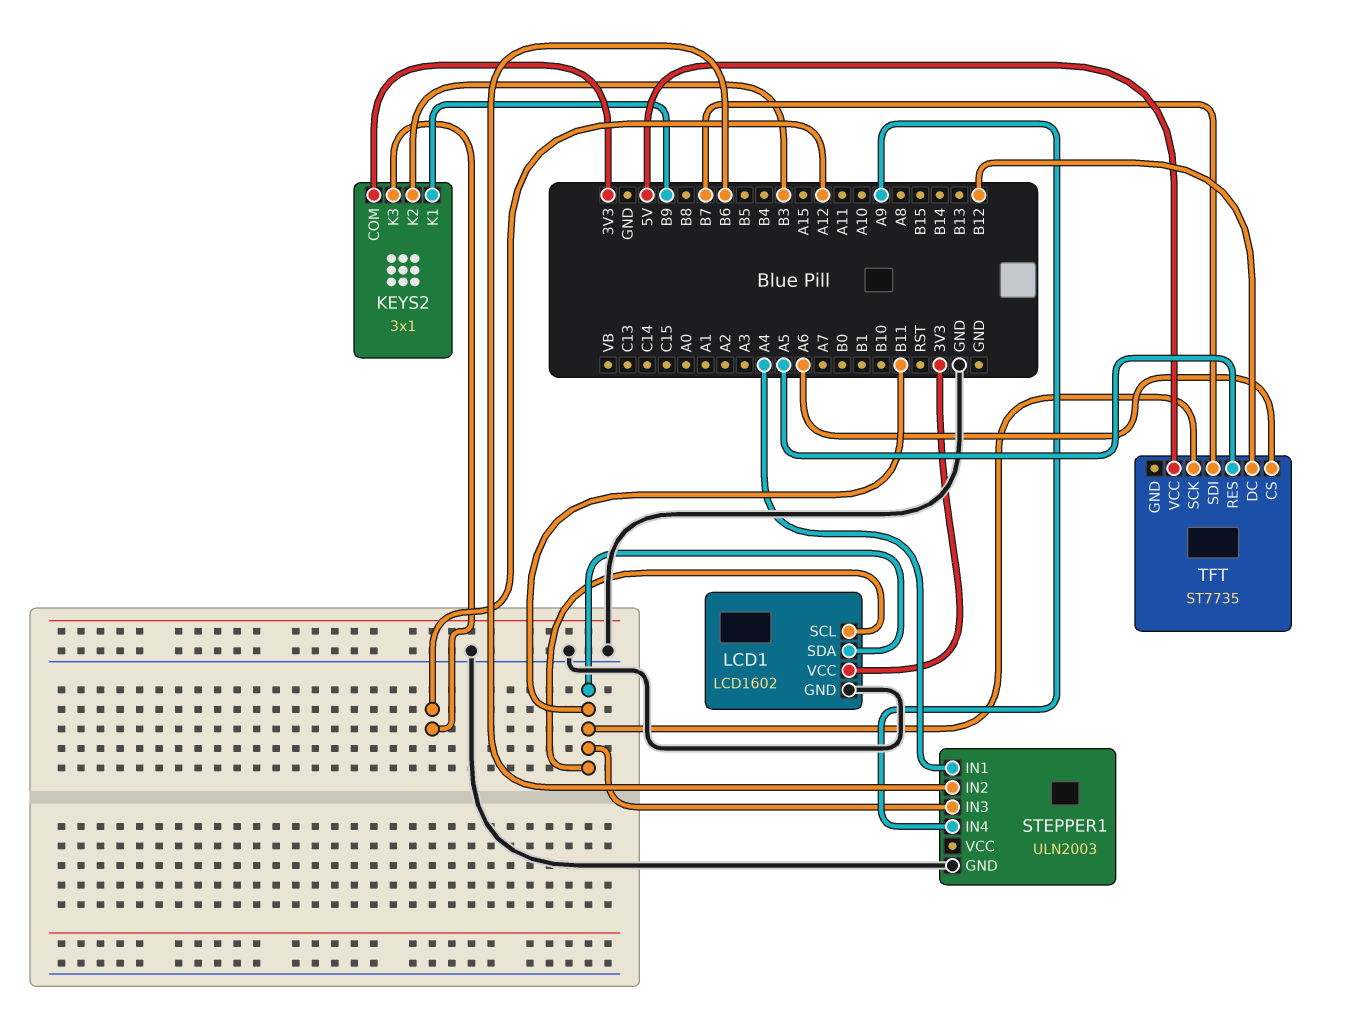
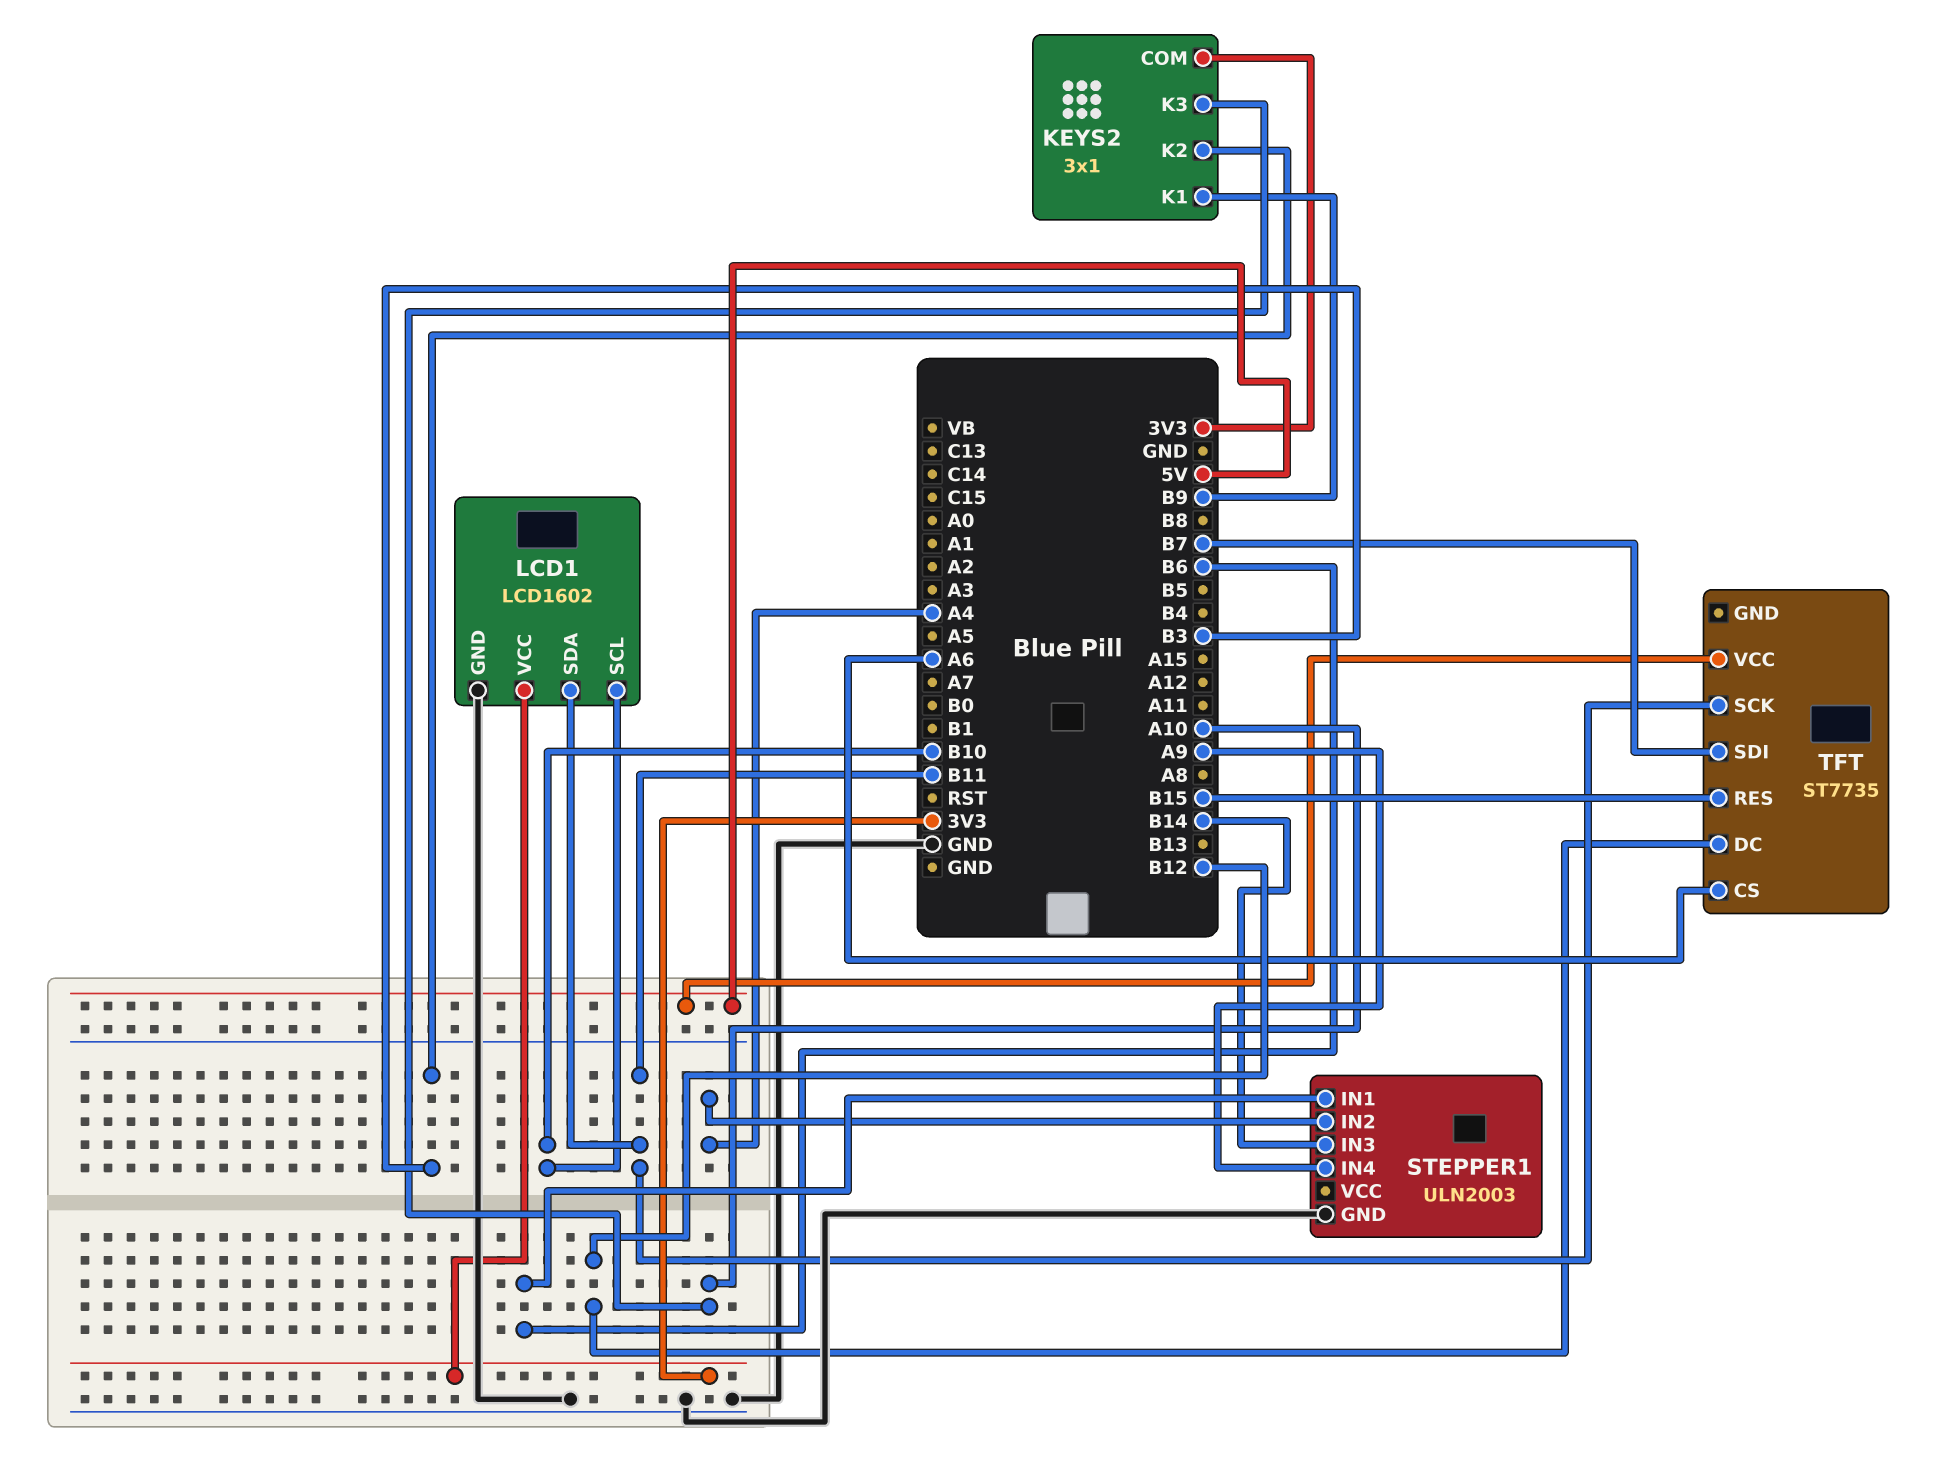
KEYS2 pin K3: A12 -> A10
LCD1 pin SCL: B11 -> B10
STEPPER1 pin IN1: A4 -> B6
STEPPER1 pin IN2: B6 -> A4
STEPPER1 pin IN3: B11 -> B14
TFT pin RES: A5 -> B15

